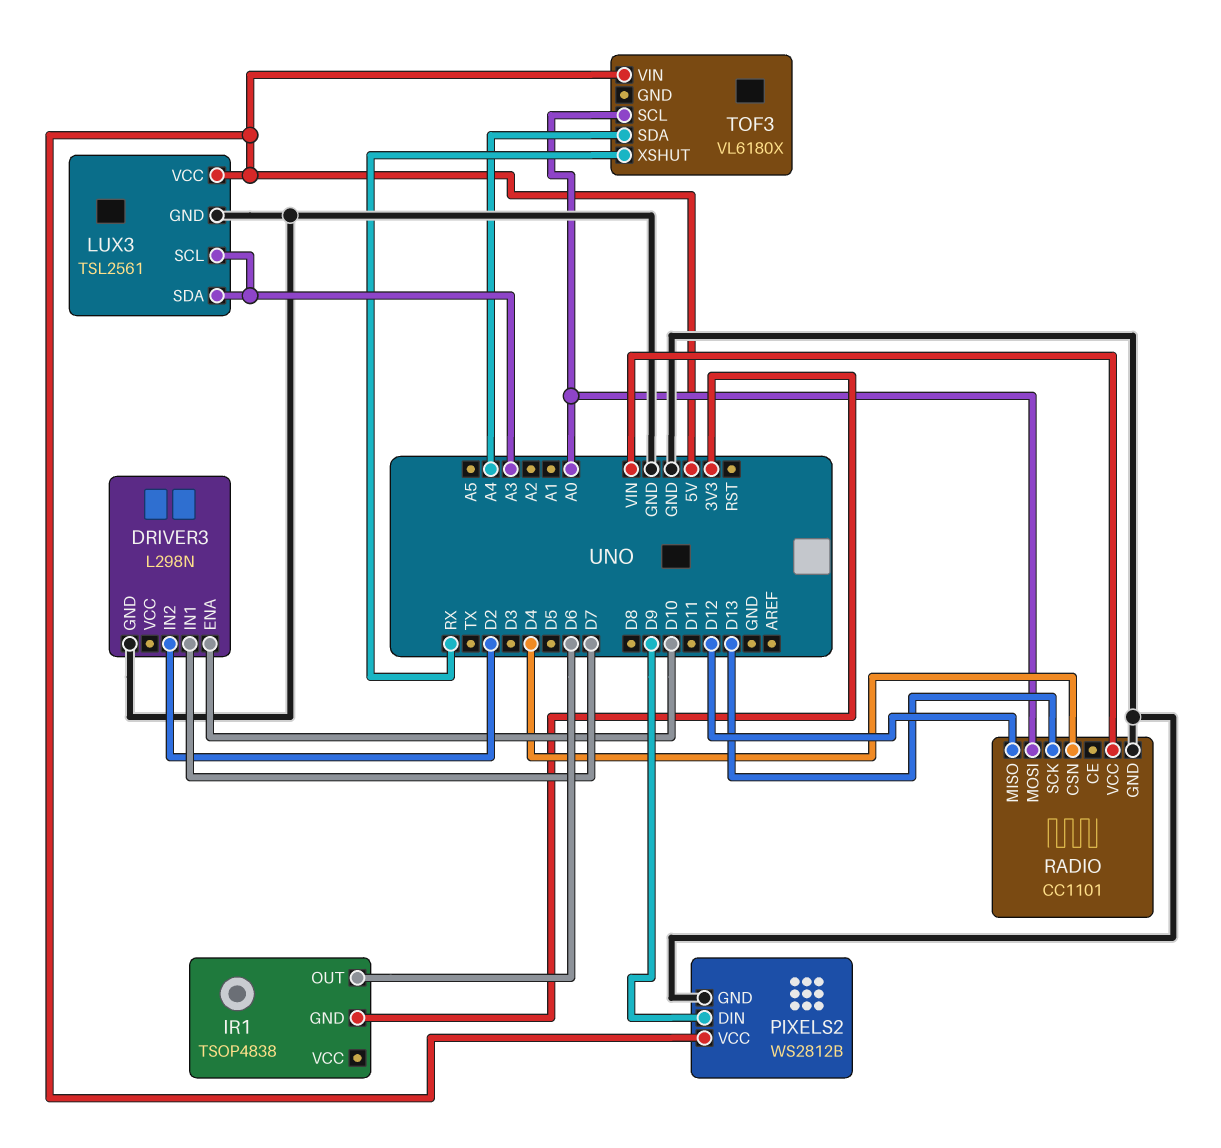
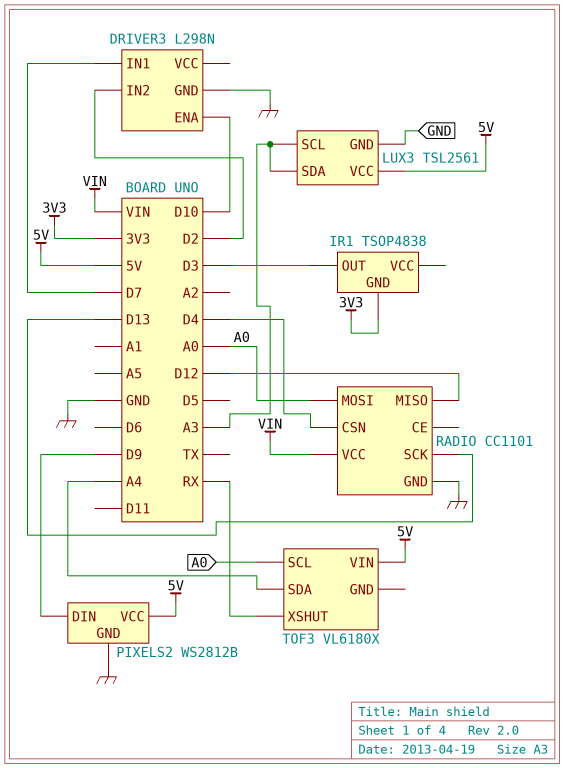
IR1 pin OUT: D6 -> D3

